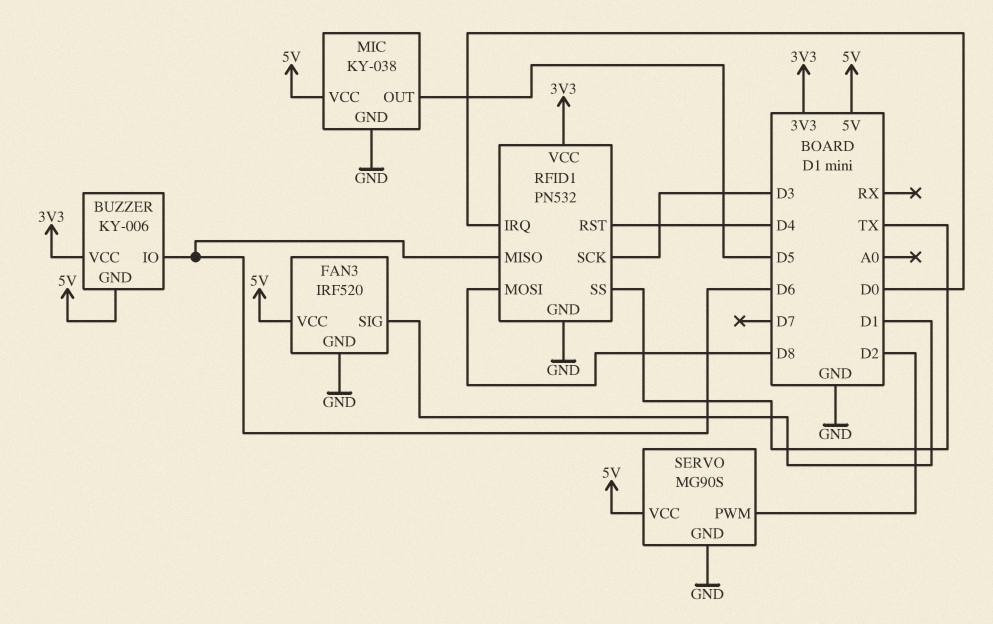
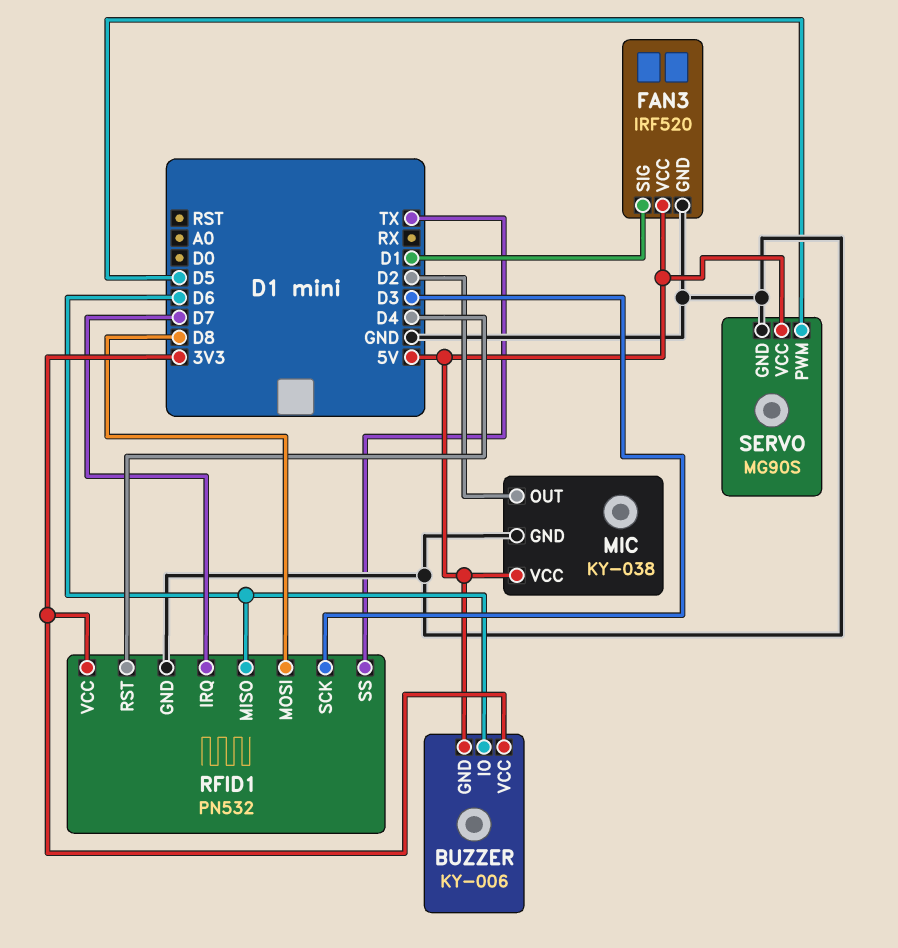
MIC pin OUT: D5 -> D2
RFID1 pin IRQ: D0 -> D7
SERVO pin PWM: D2 -> D5

